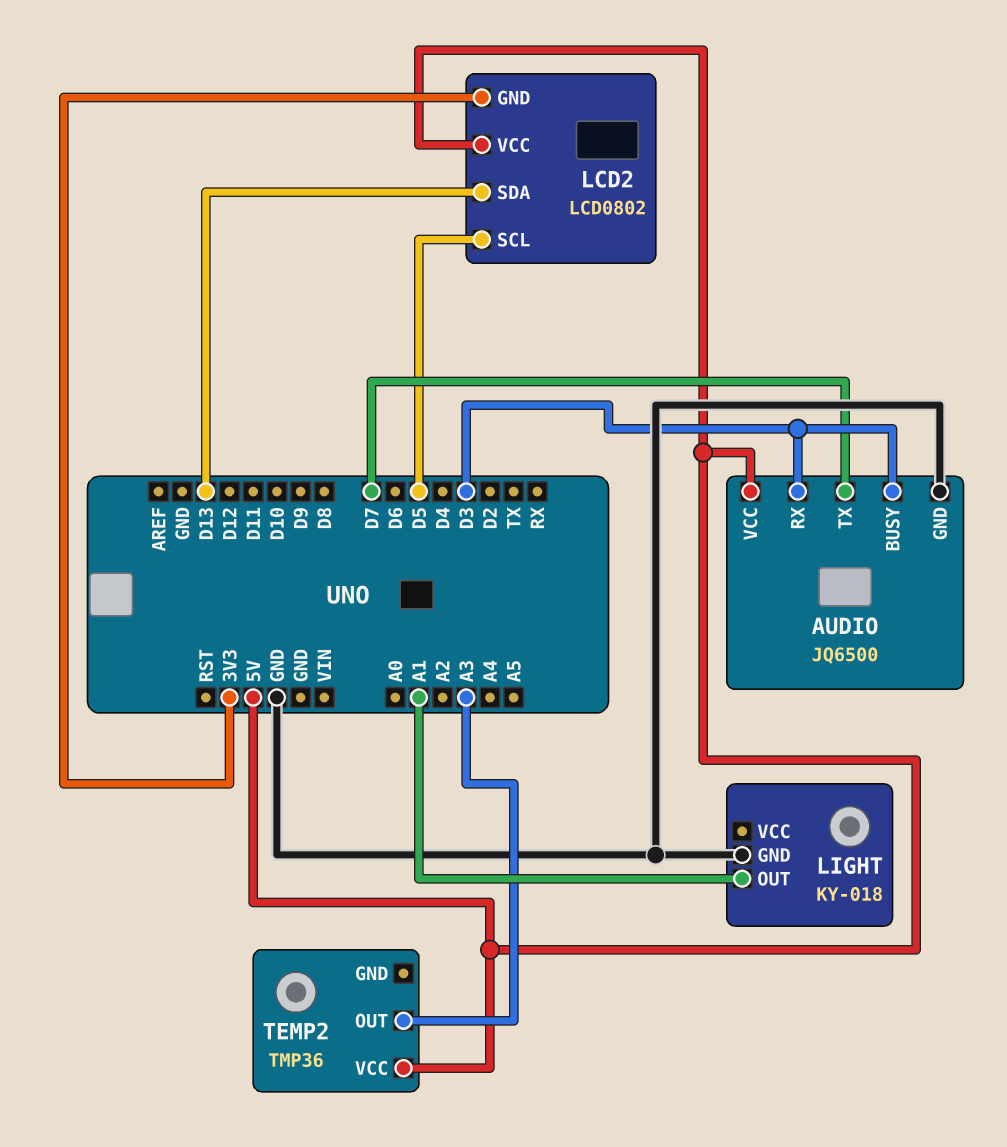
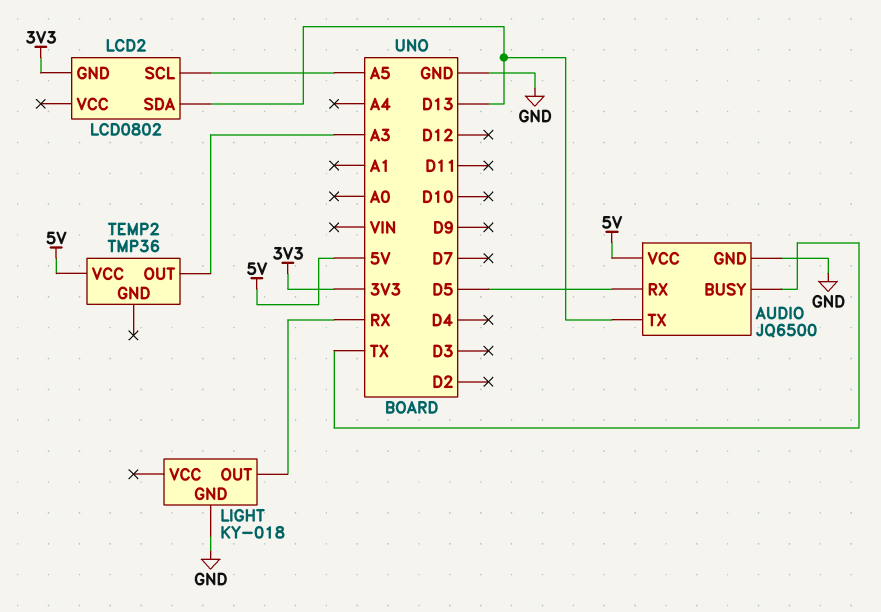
AUDIO pin BUSY: D3 -> TX
AUDIO pin RX: D3 -> D5
AUDIO pin TX: D7 -> D13
LCD2 pin SCL: D5 -> A5
LCD2 pin VCC: 5V -> none
LIGHT pin OUT: A1 -> RX

